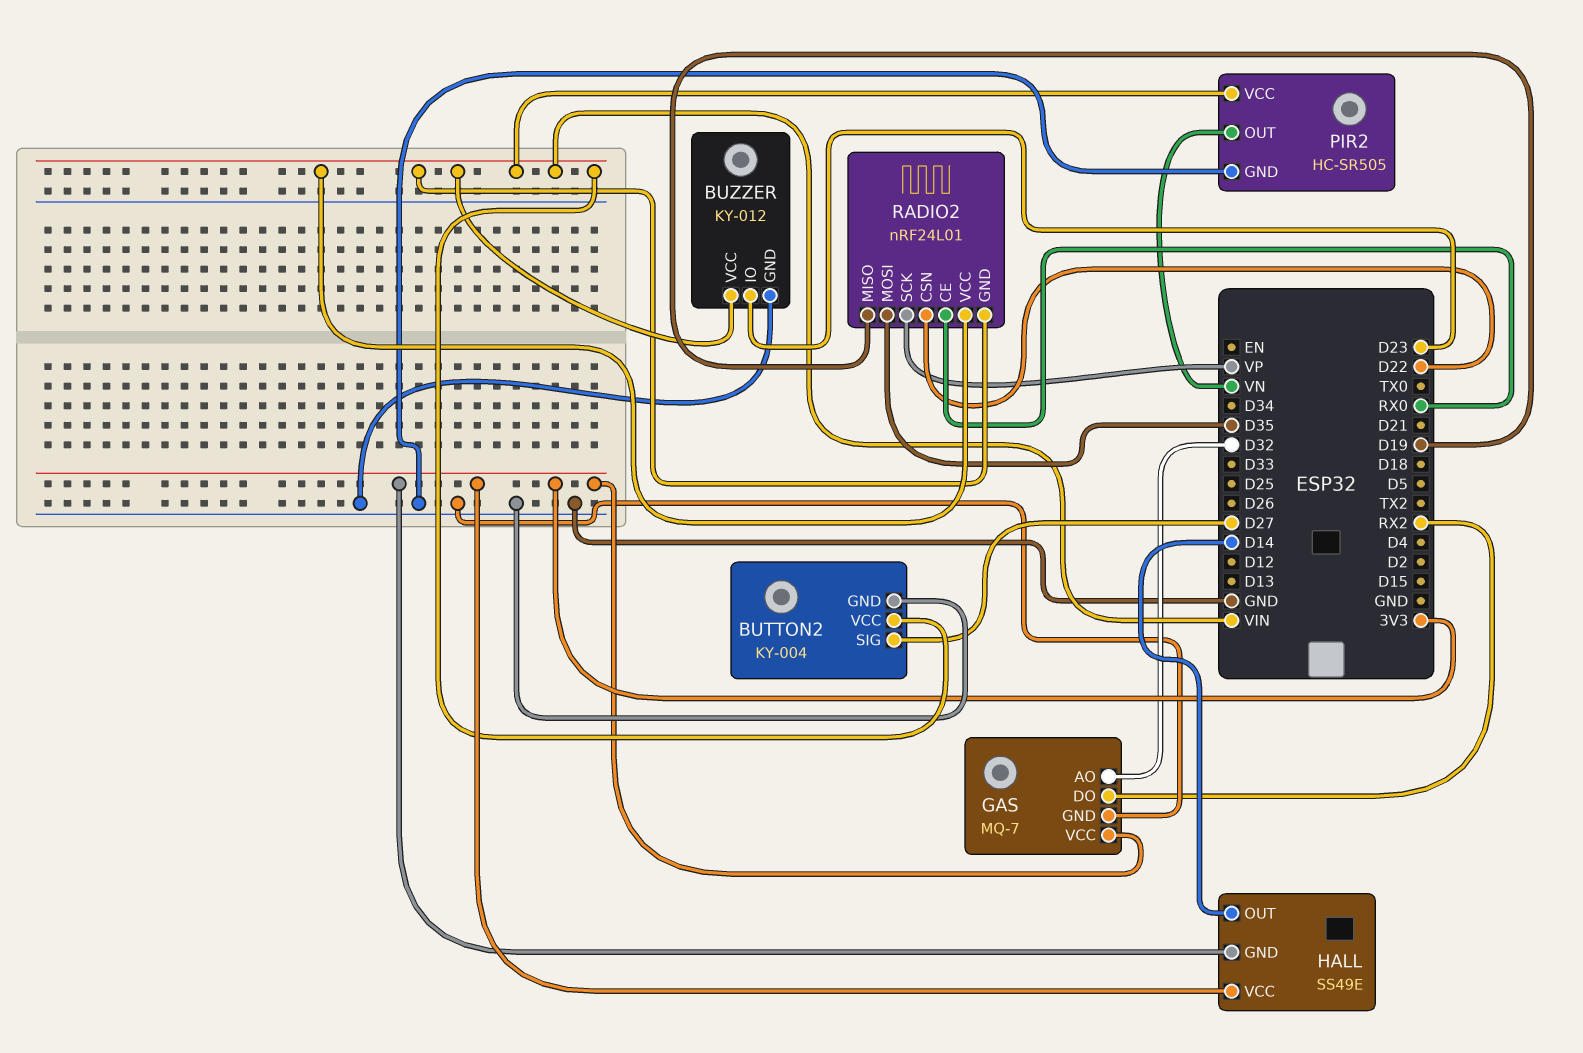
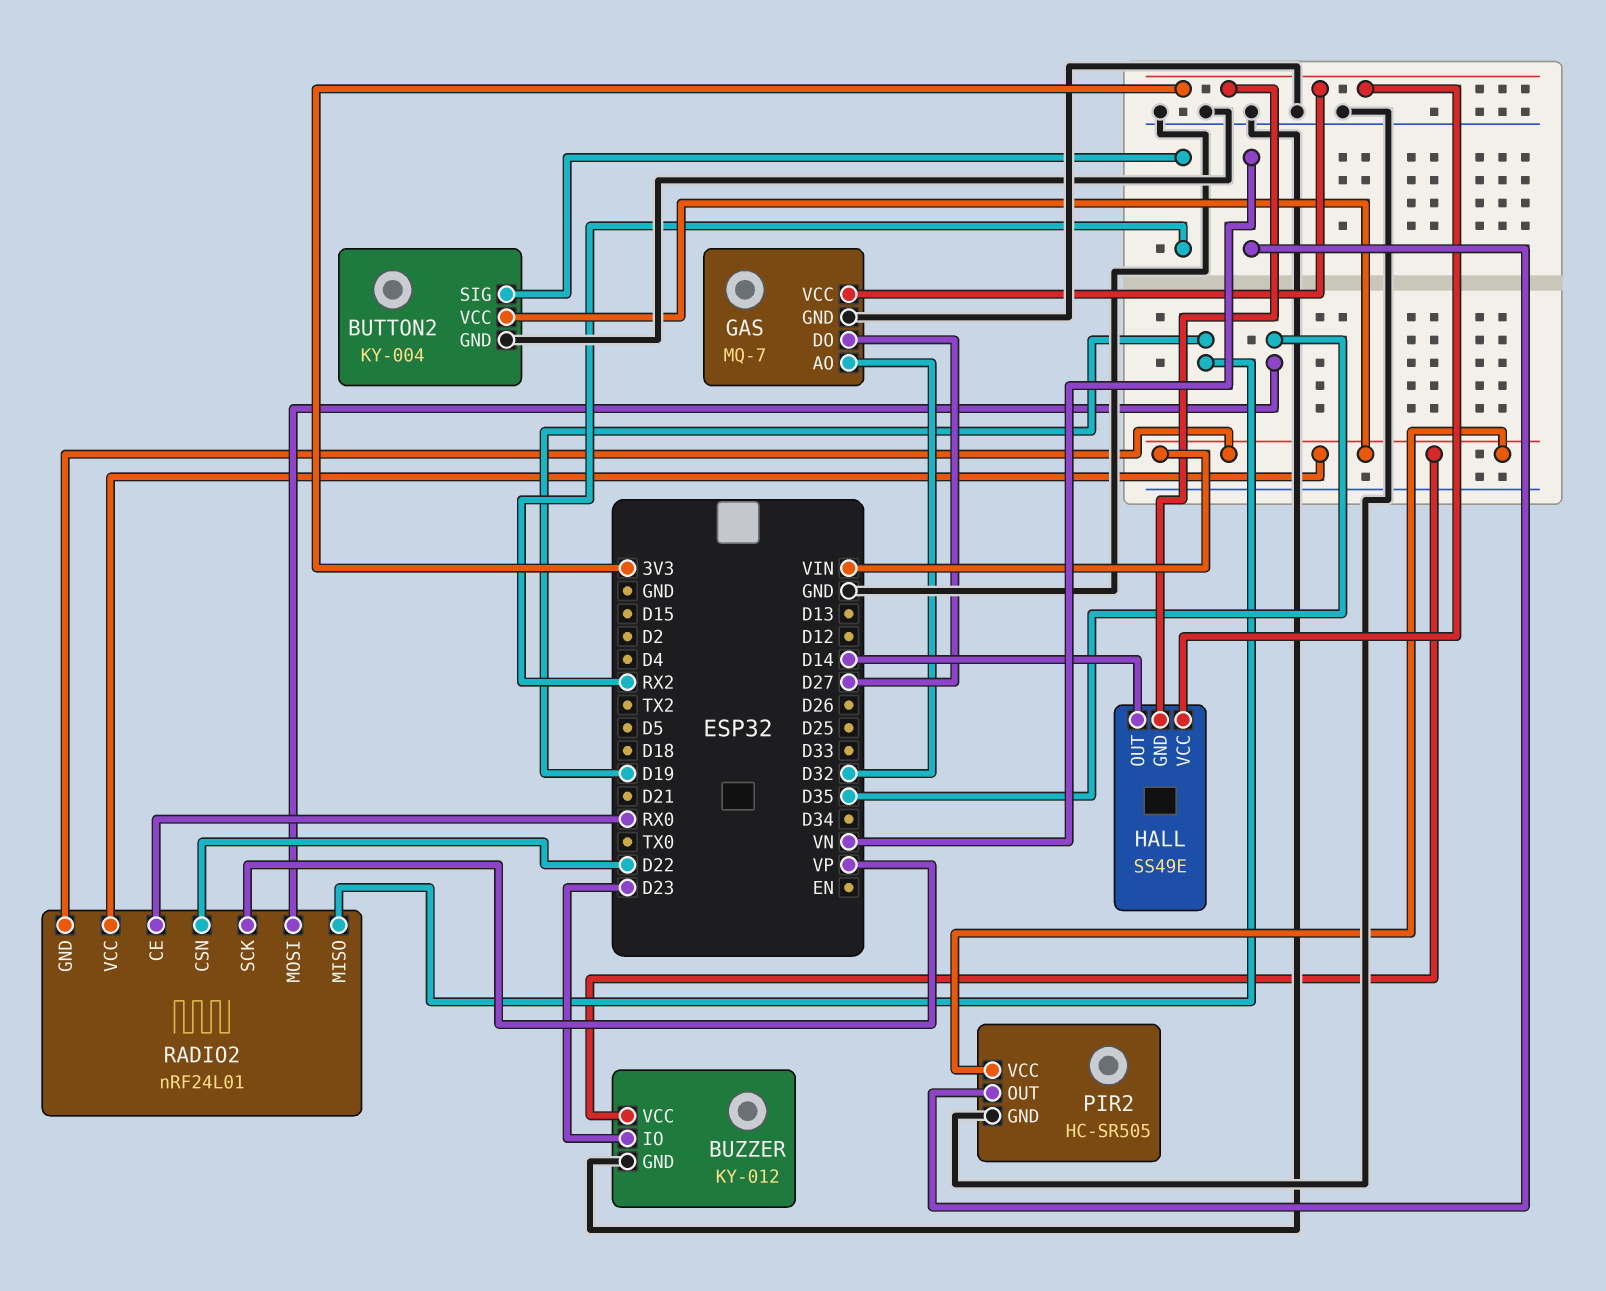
BUTTON2 pin SIG: D27 -> RX2
GAS pin DO: RX2 -> D27

